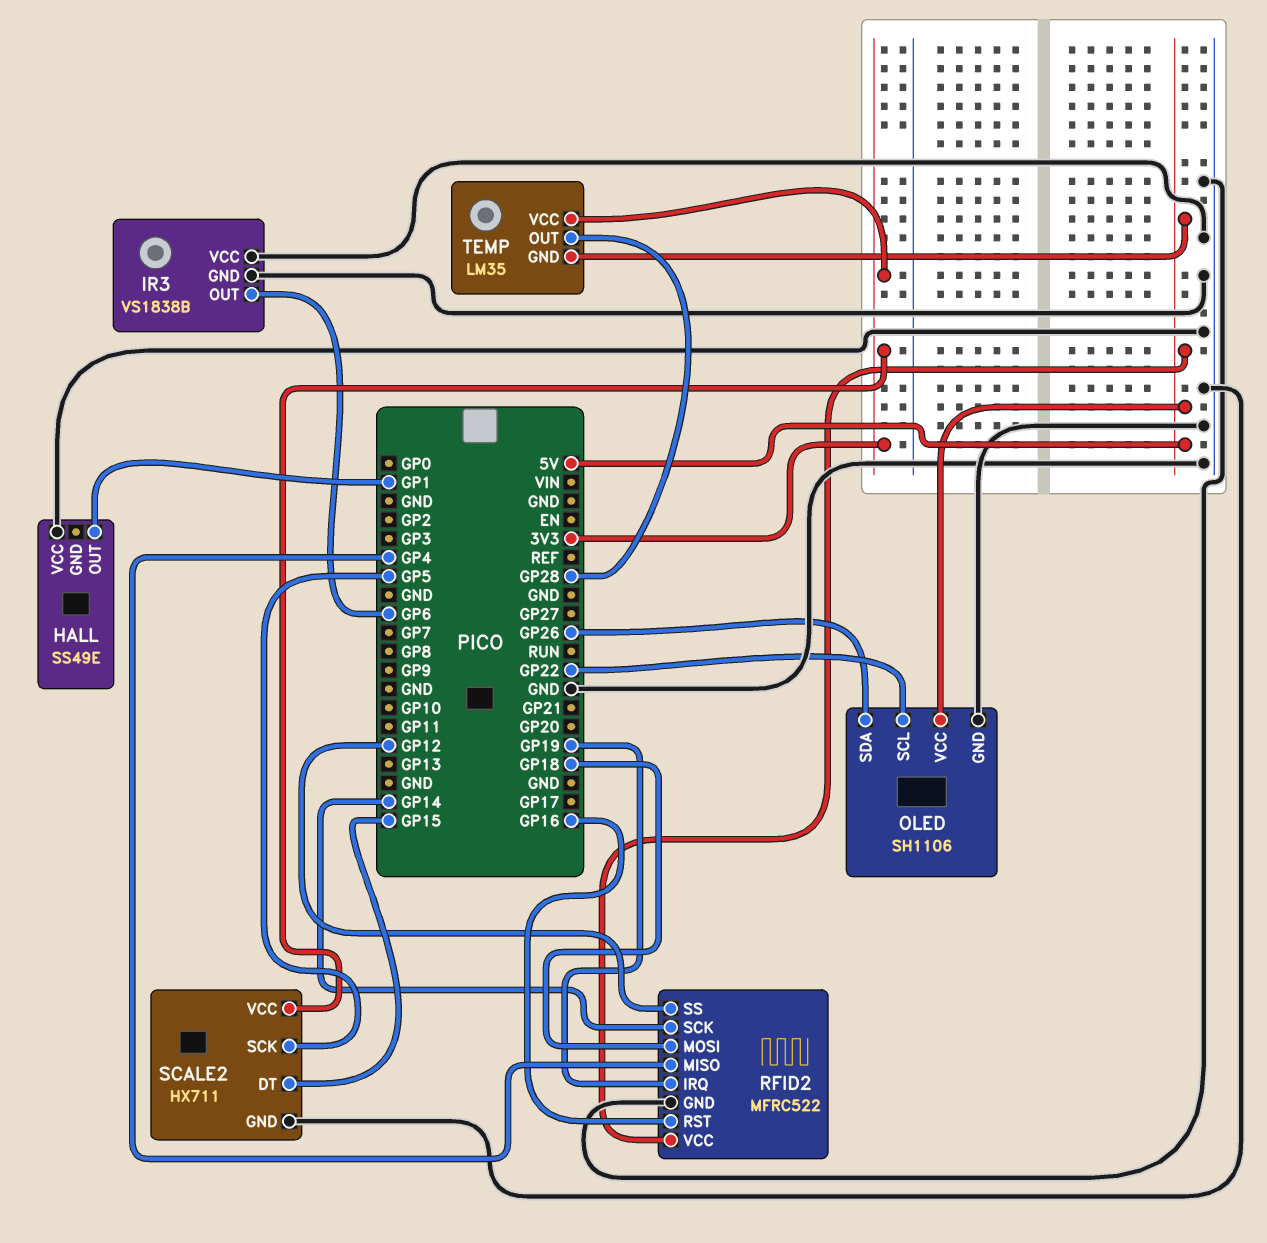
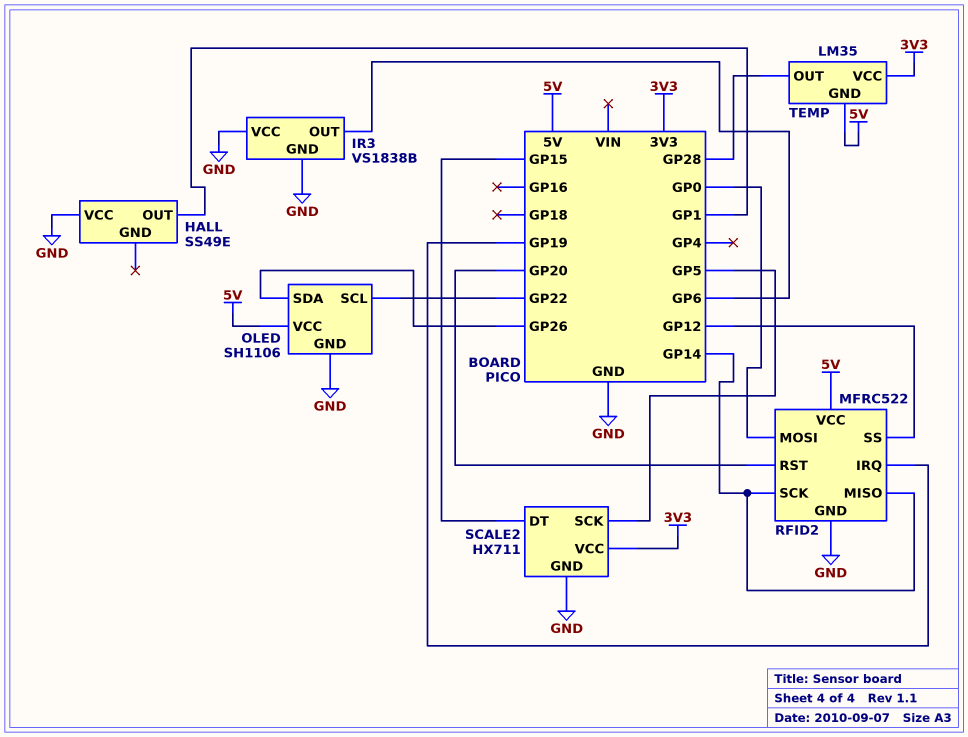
RFID2 pin MISO: GP4 -> GP14
RFID2 pin MOSI: GP18 -> GP0
RFID2 pin RST: GP16 -> GP20

